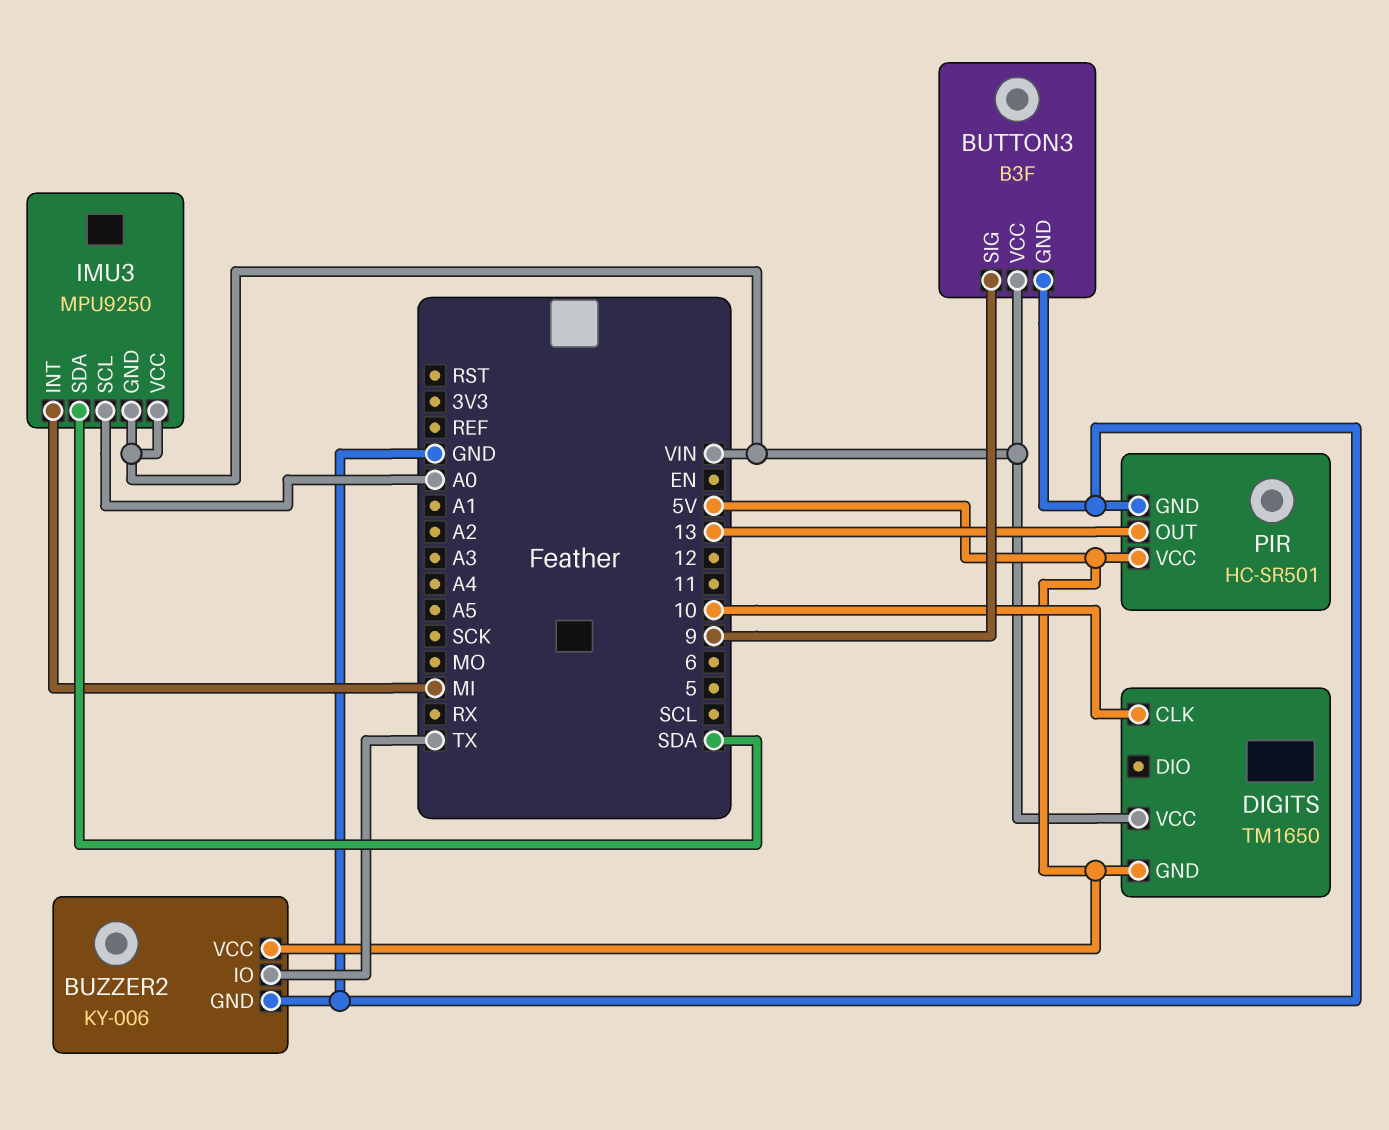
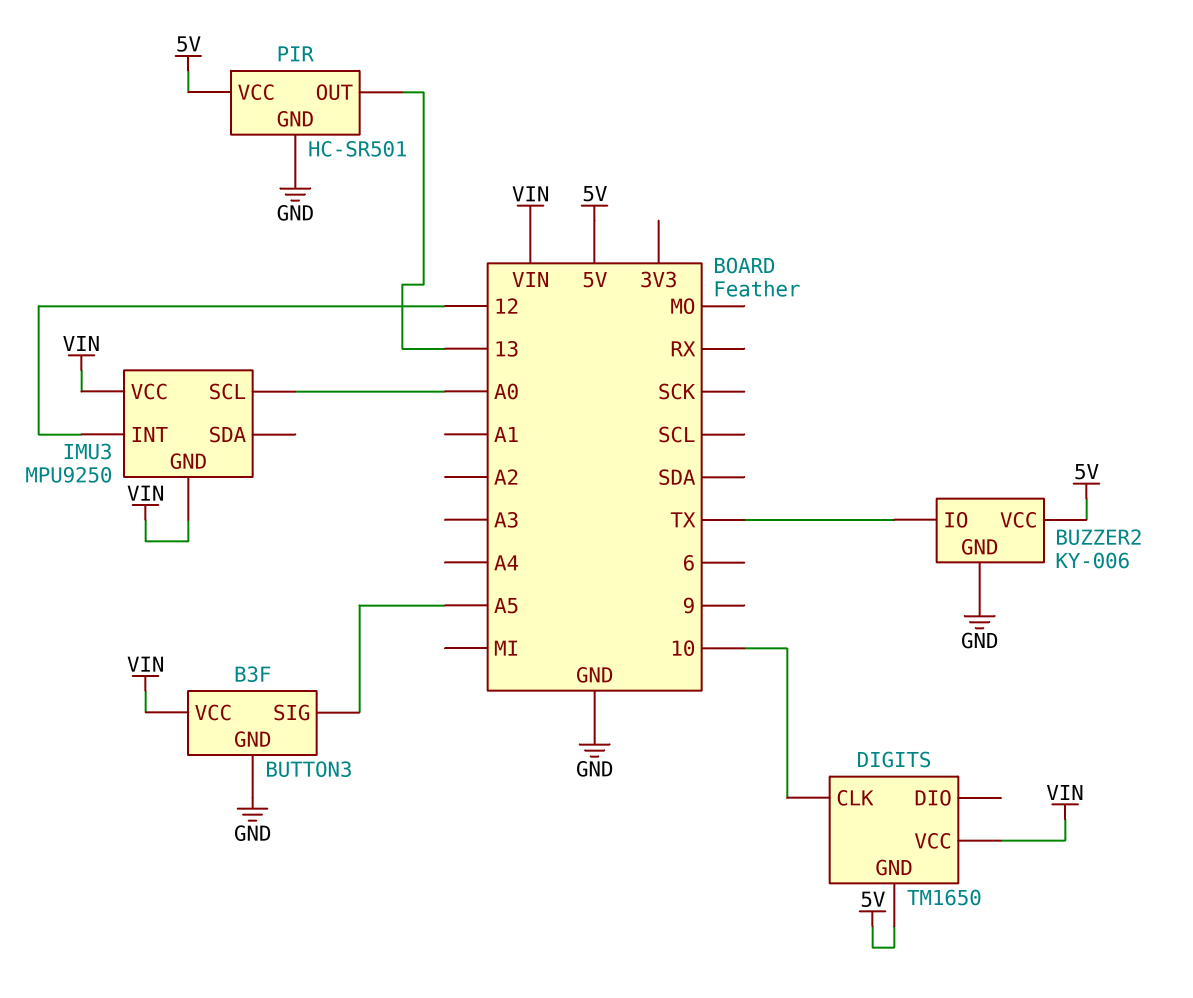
BUTTON3 pin SIG: 9 -> A5
IMU3 pin INT: MI -> 12
IMU3 pin SDA: SDA -> none

